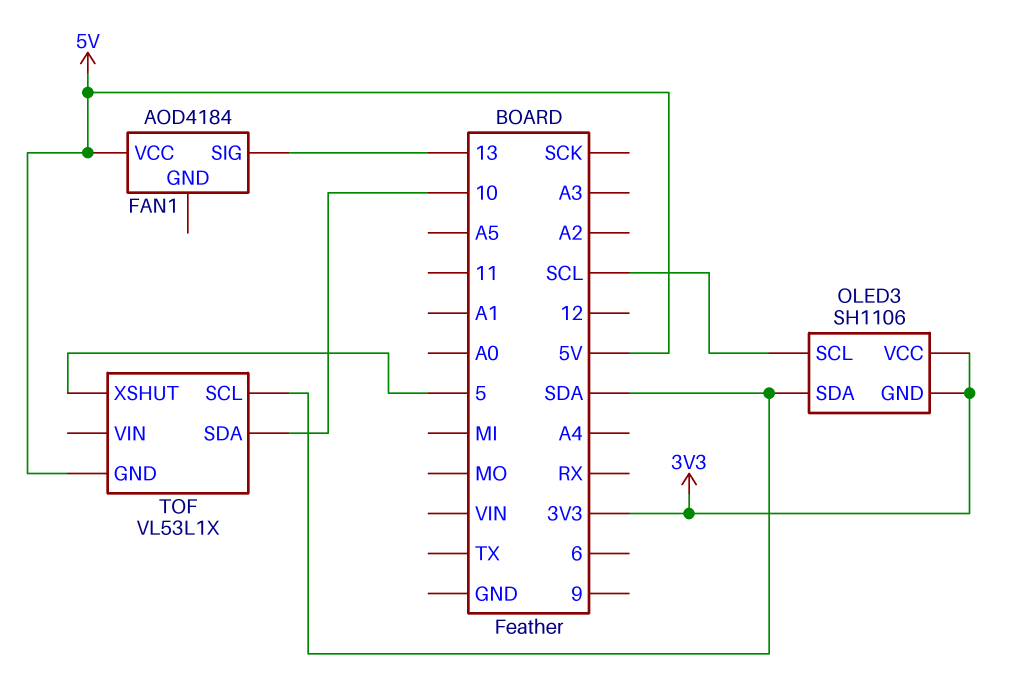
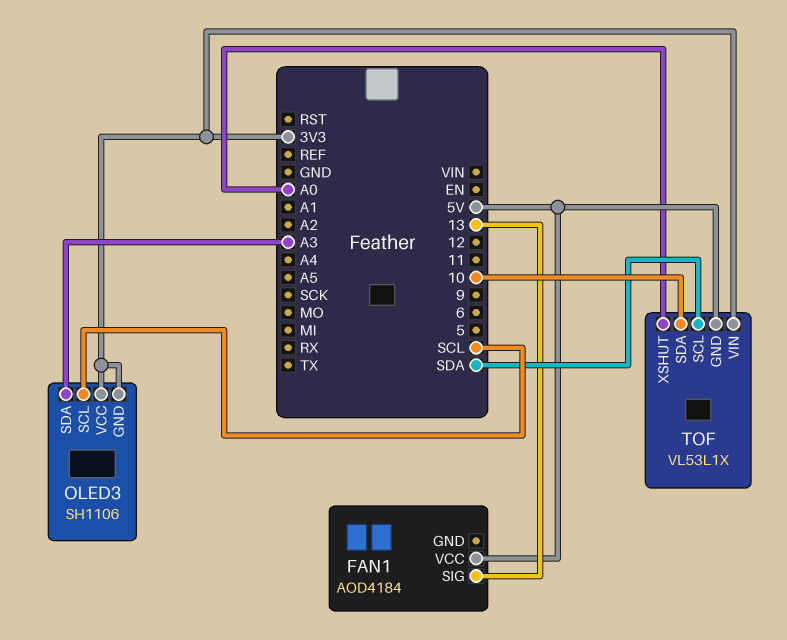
OLED3 pin SDA: SDA -> A3
TOF pin VIN: none -> 3V3
TOF pin XSHUT: 5 -> A0

